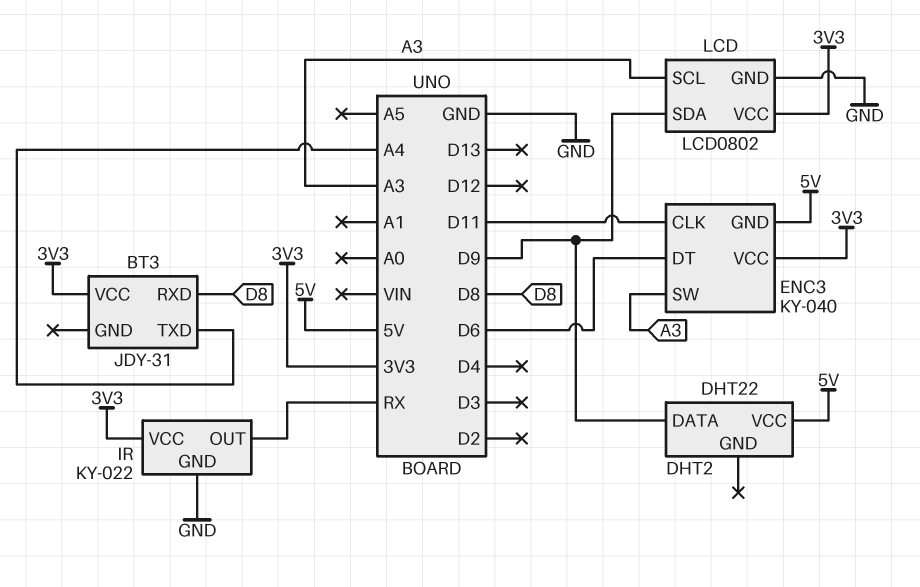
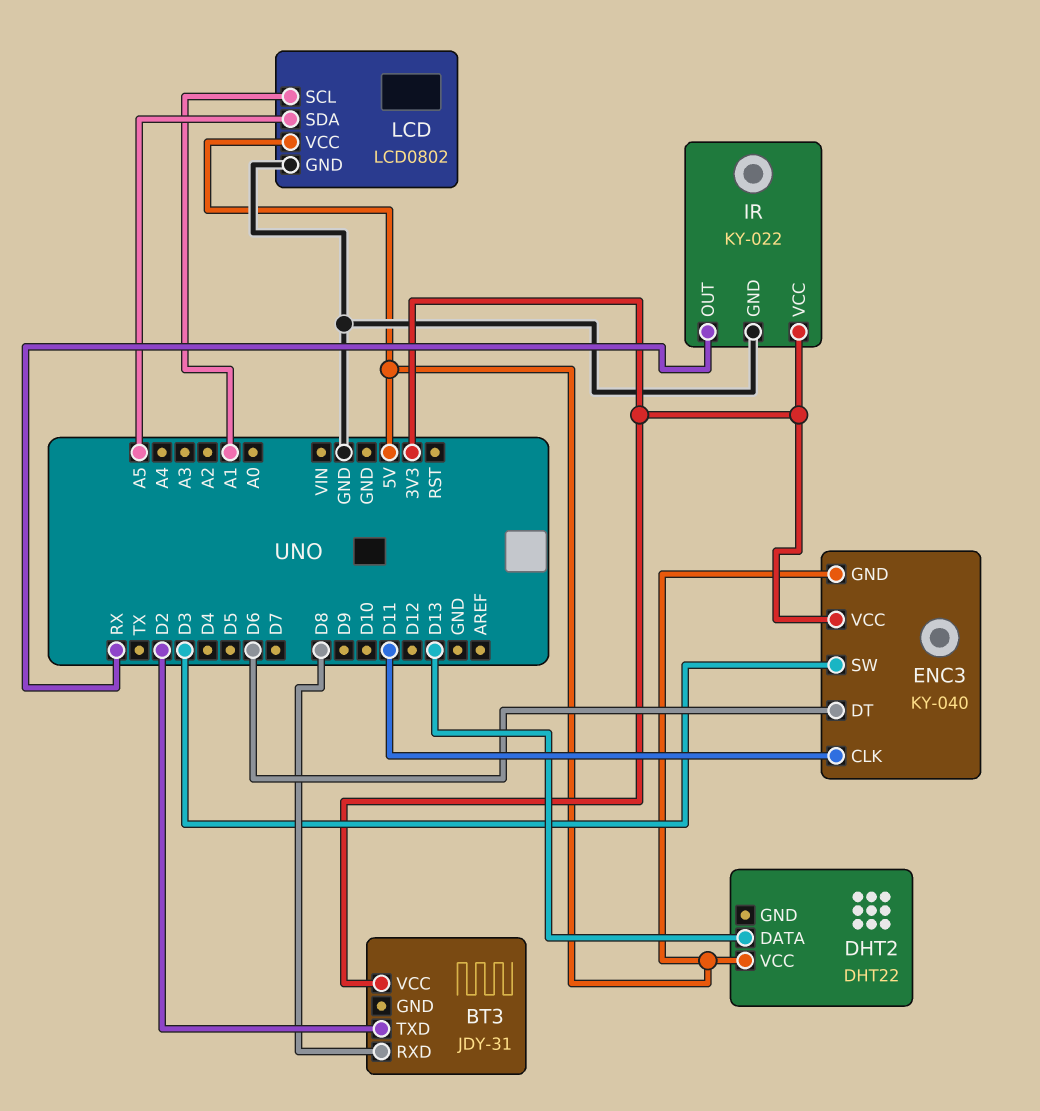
BT3 pin TXD: A4 -> D2
DHT2 pin DATA: D9 -> D13
ENC3 pin SW: A3 -> D3
LCD pin SCL: A3 -> A1
LCD pin SDA: D9 -> A5
LCD pin VCC: 3V3 -> 5V

